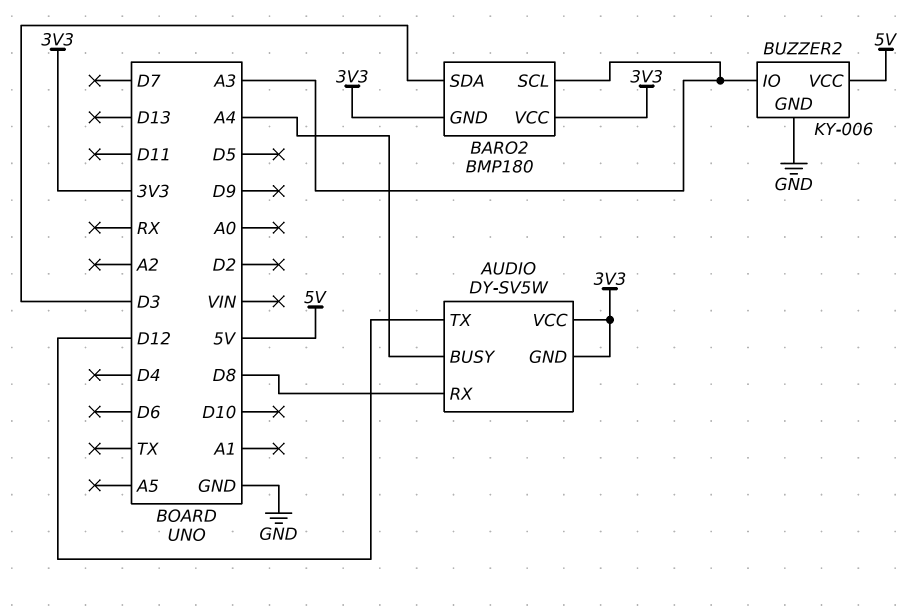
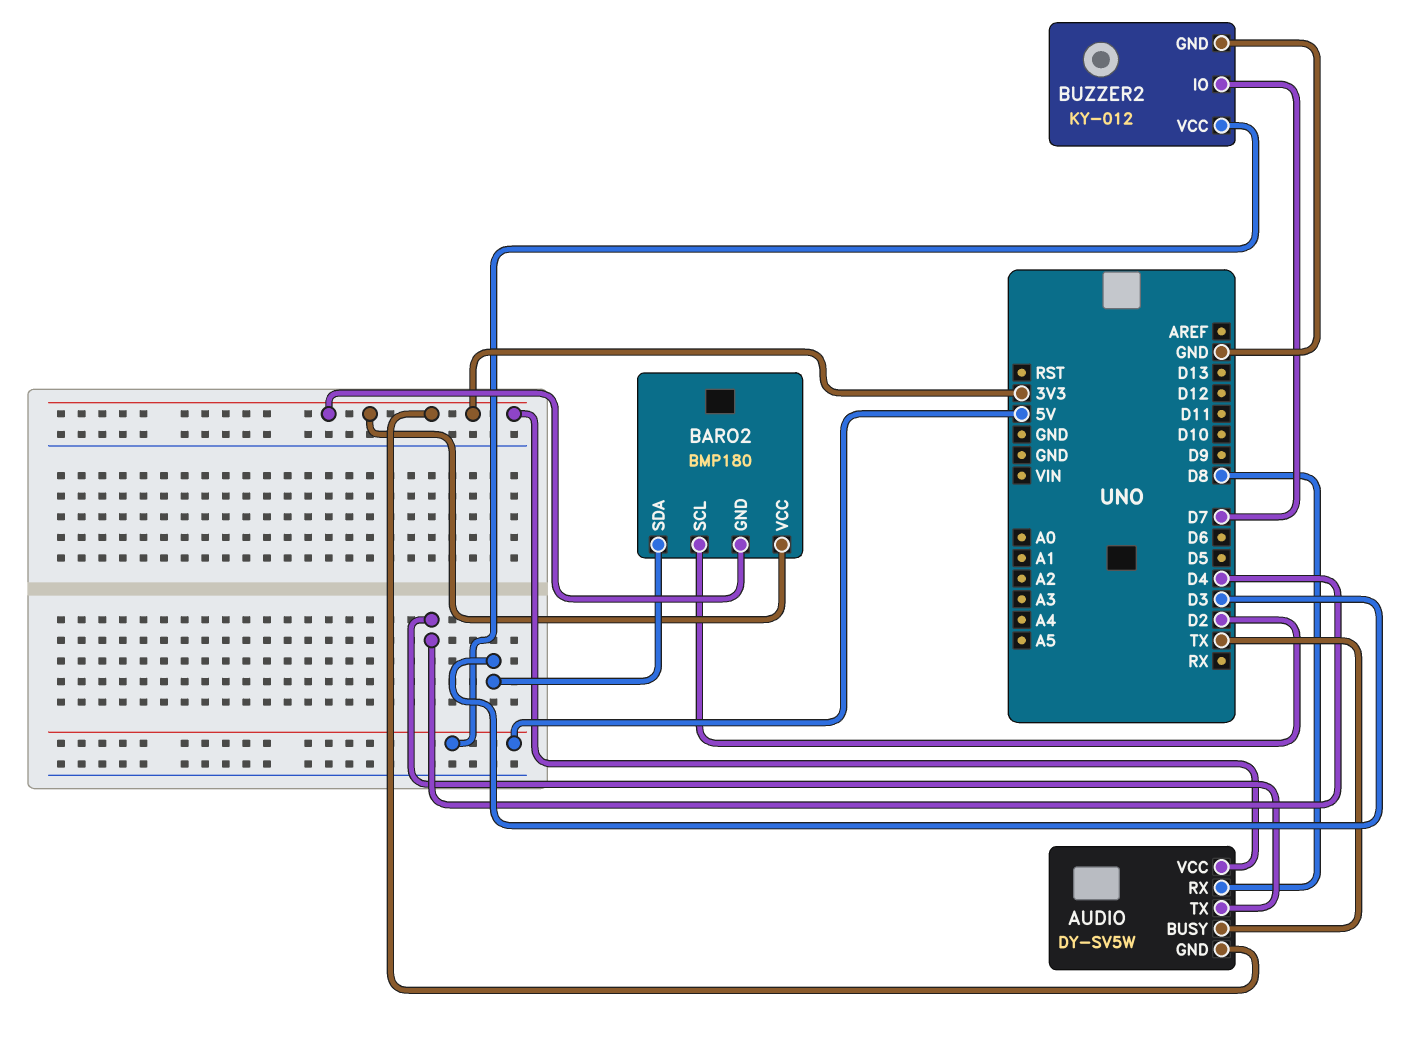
AUDIO pin BUSY: A4 -> TX
AUDIO pin TX: D12 -> D4
BARO2 pin SCL: A3 -> D2
BUZZER2: KY-006 -> KY-012
BUZZER2 pin IO: A3 -> D7

